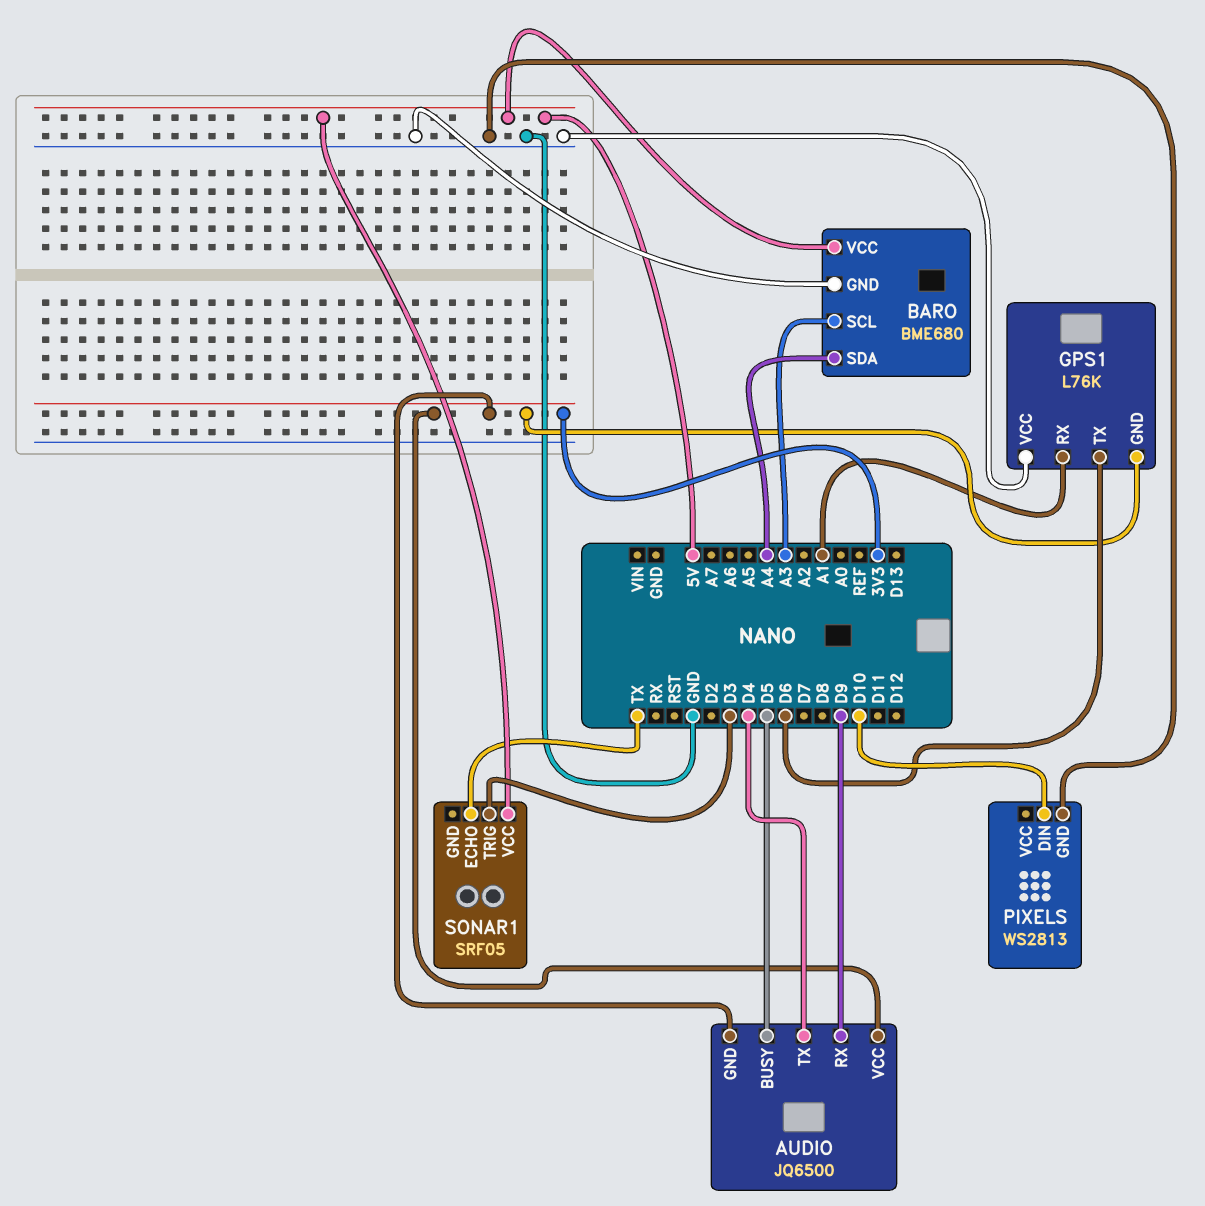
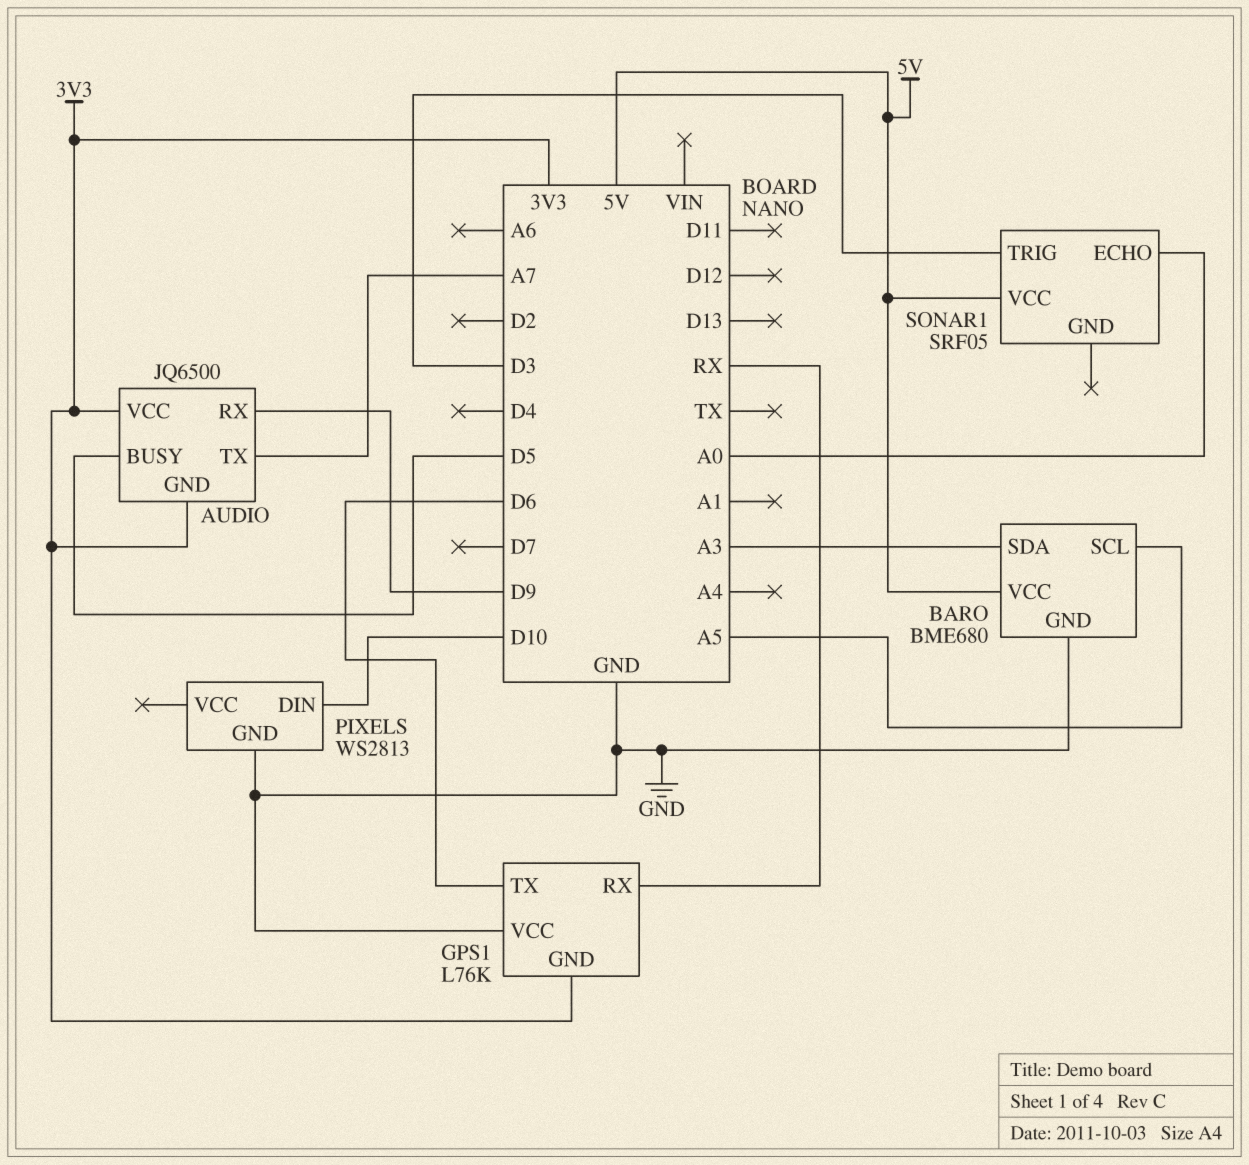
AUDIO pin TX: D4 -> A7
BARO pin SCL: A3 -> A5
BARO pin SDA: A4 -> A3
GPS1 pin RX: A1 -> RX
SONAR1 pin ECHO: TX -> A0

